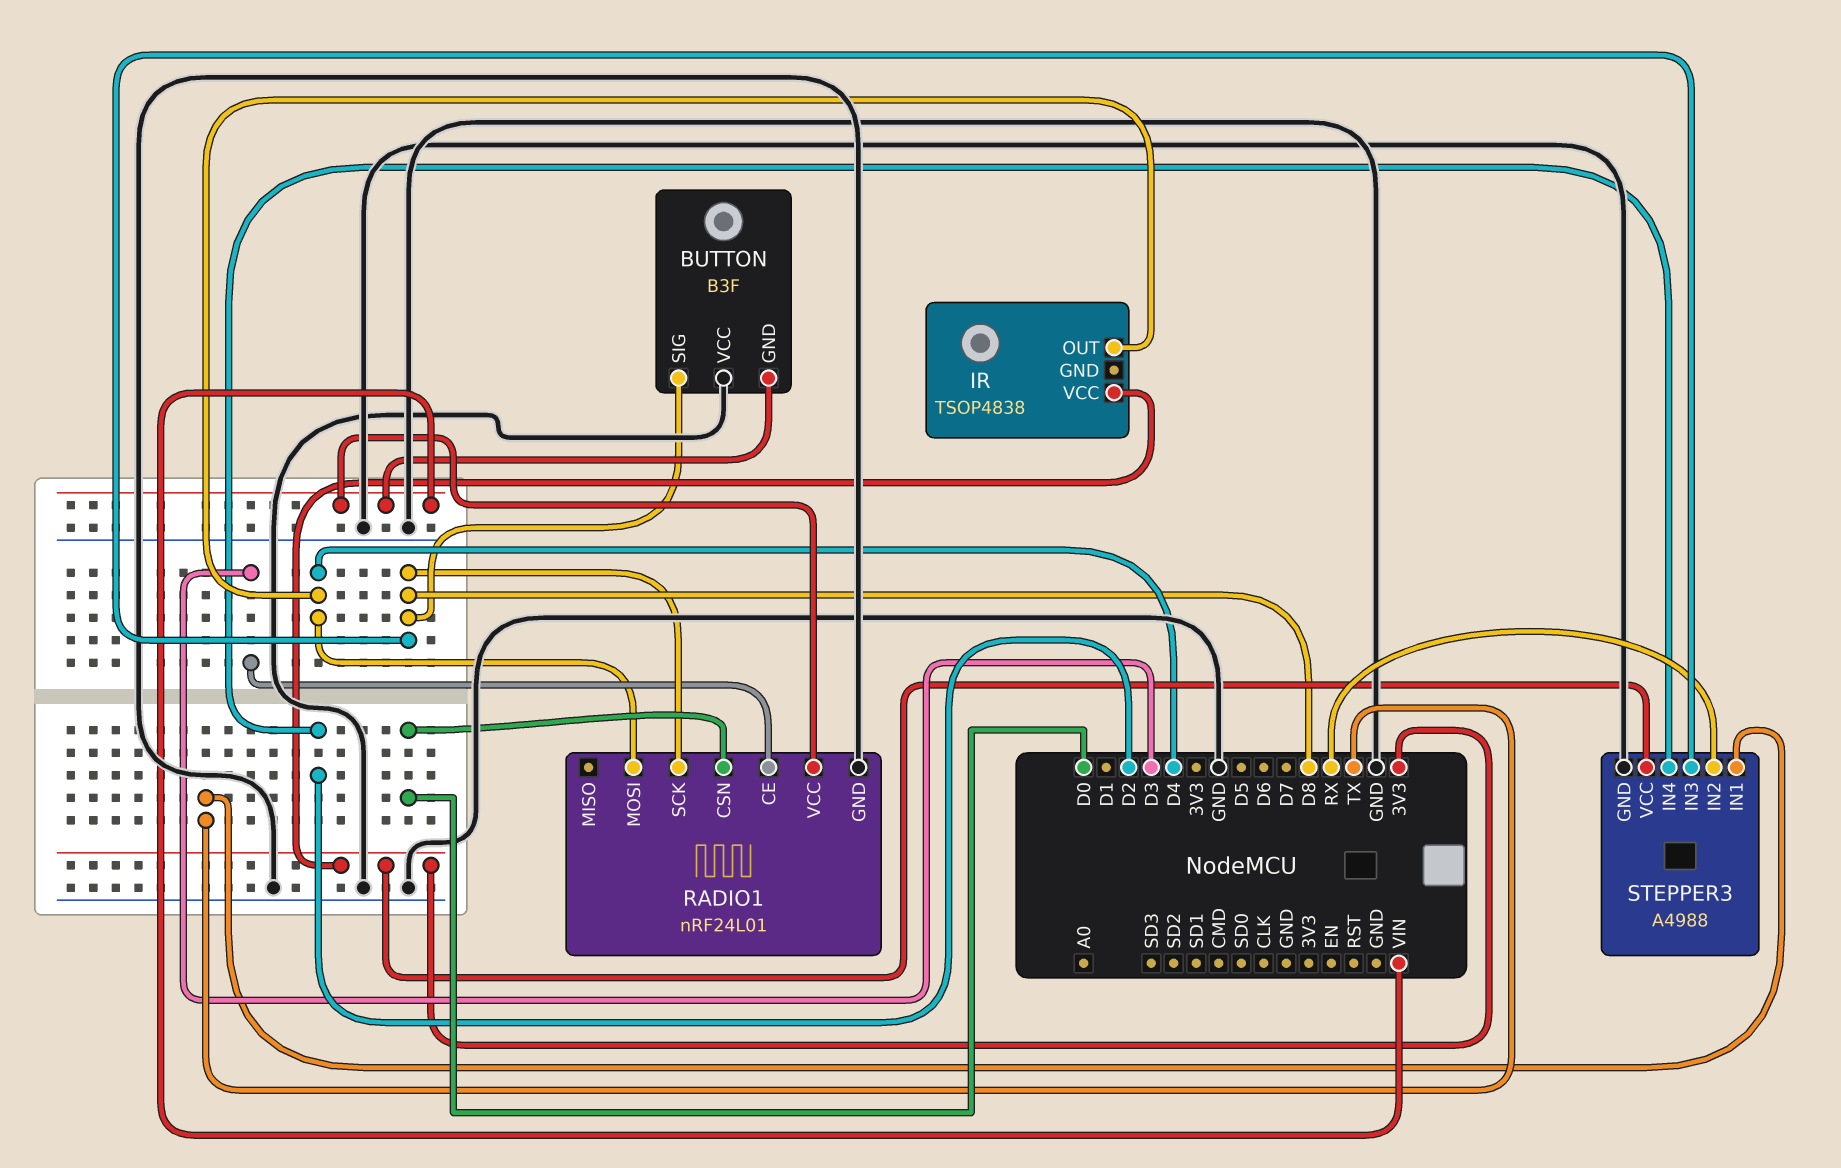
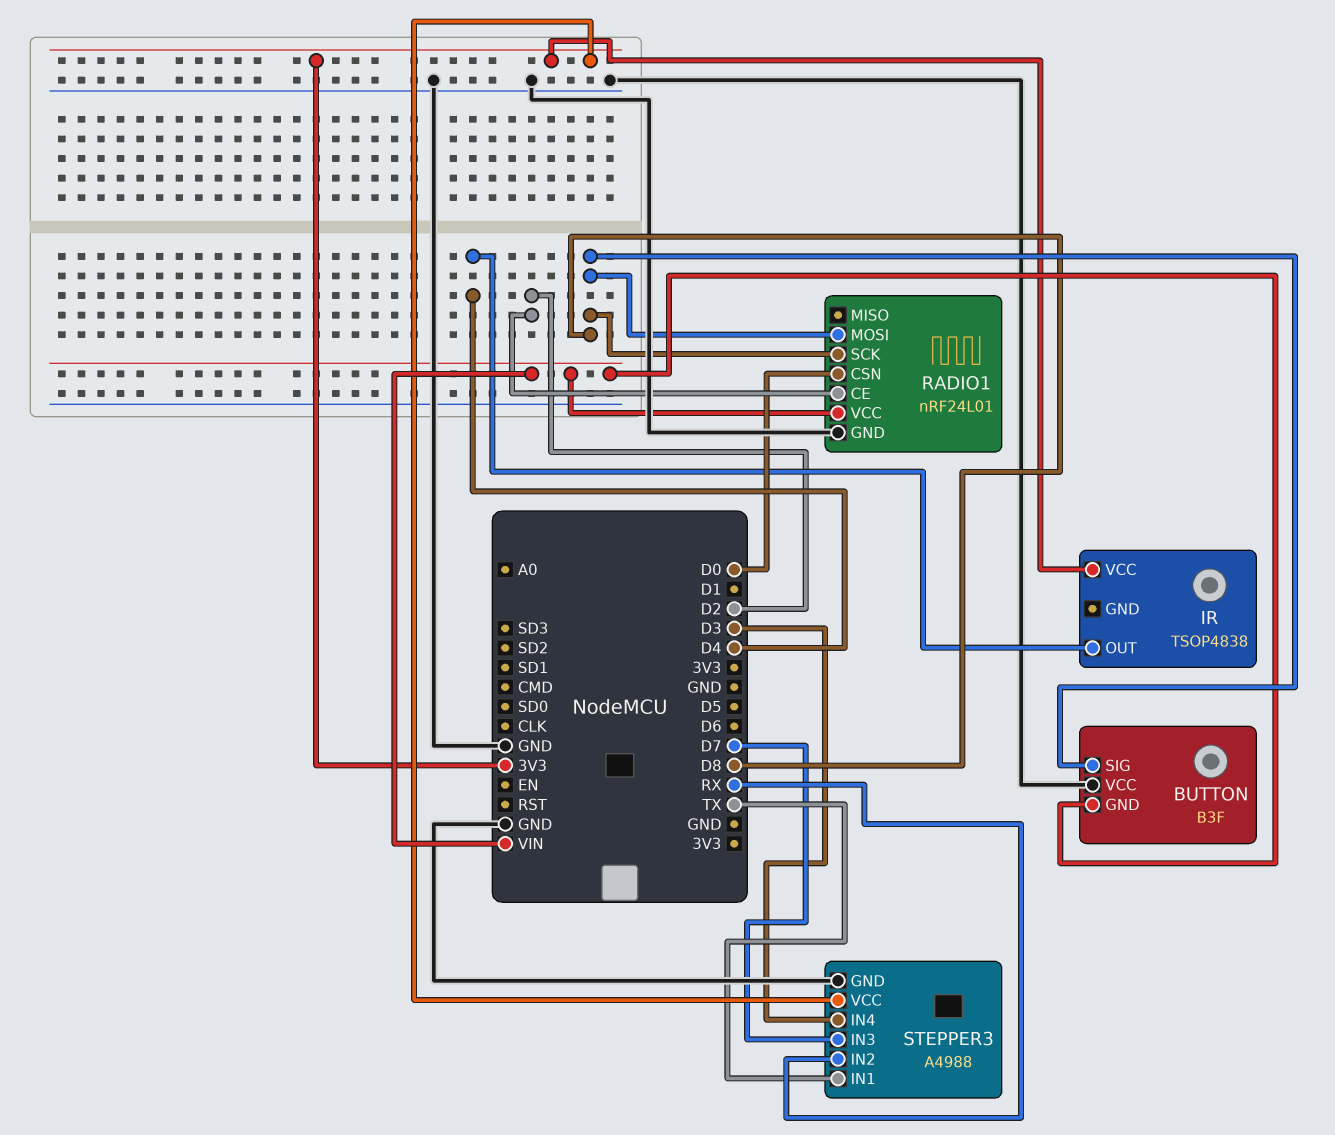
RADIO1 pin CE: D3 -> D2
RADIO1 pin MOSI: D4 -> D8
STEPPER3 pin IN3: D8 -> D7
STEPPER3 pin IN4: D2 -> D3

